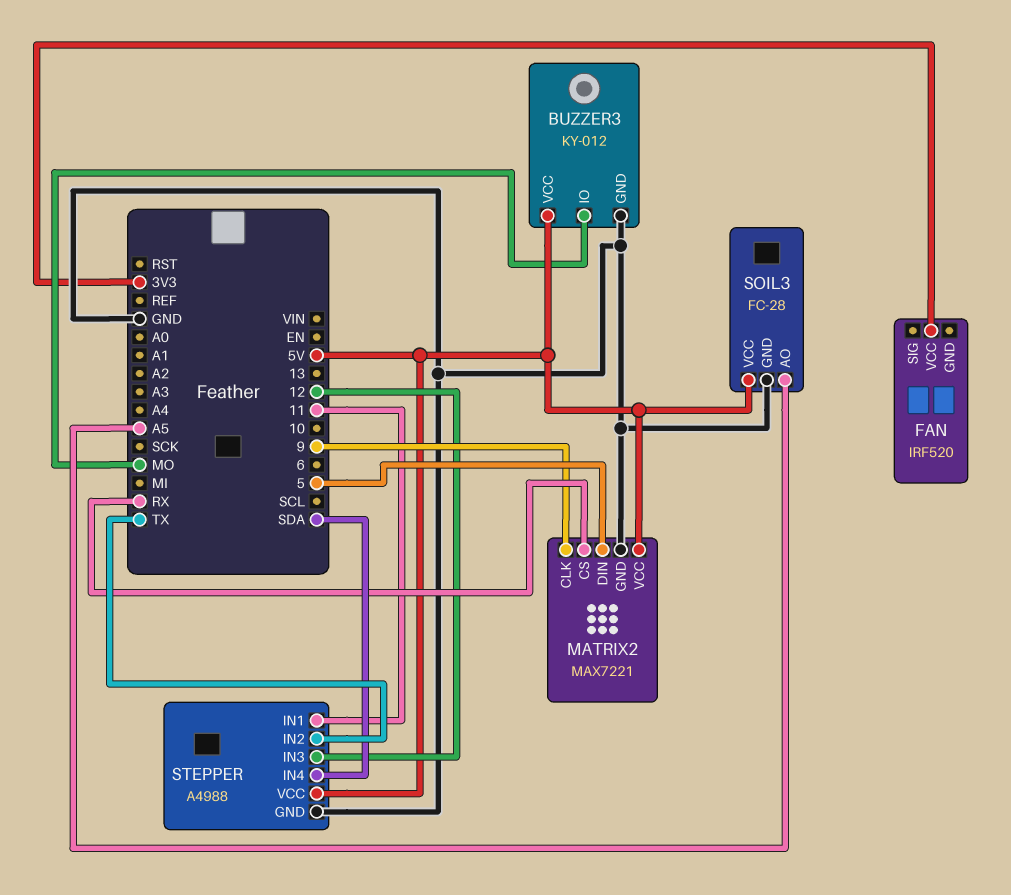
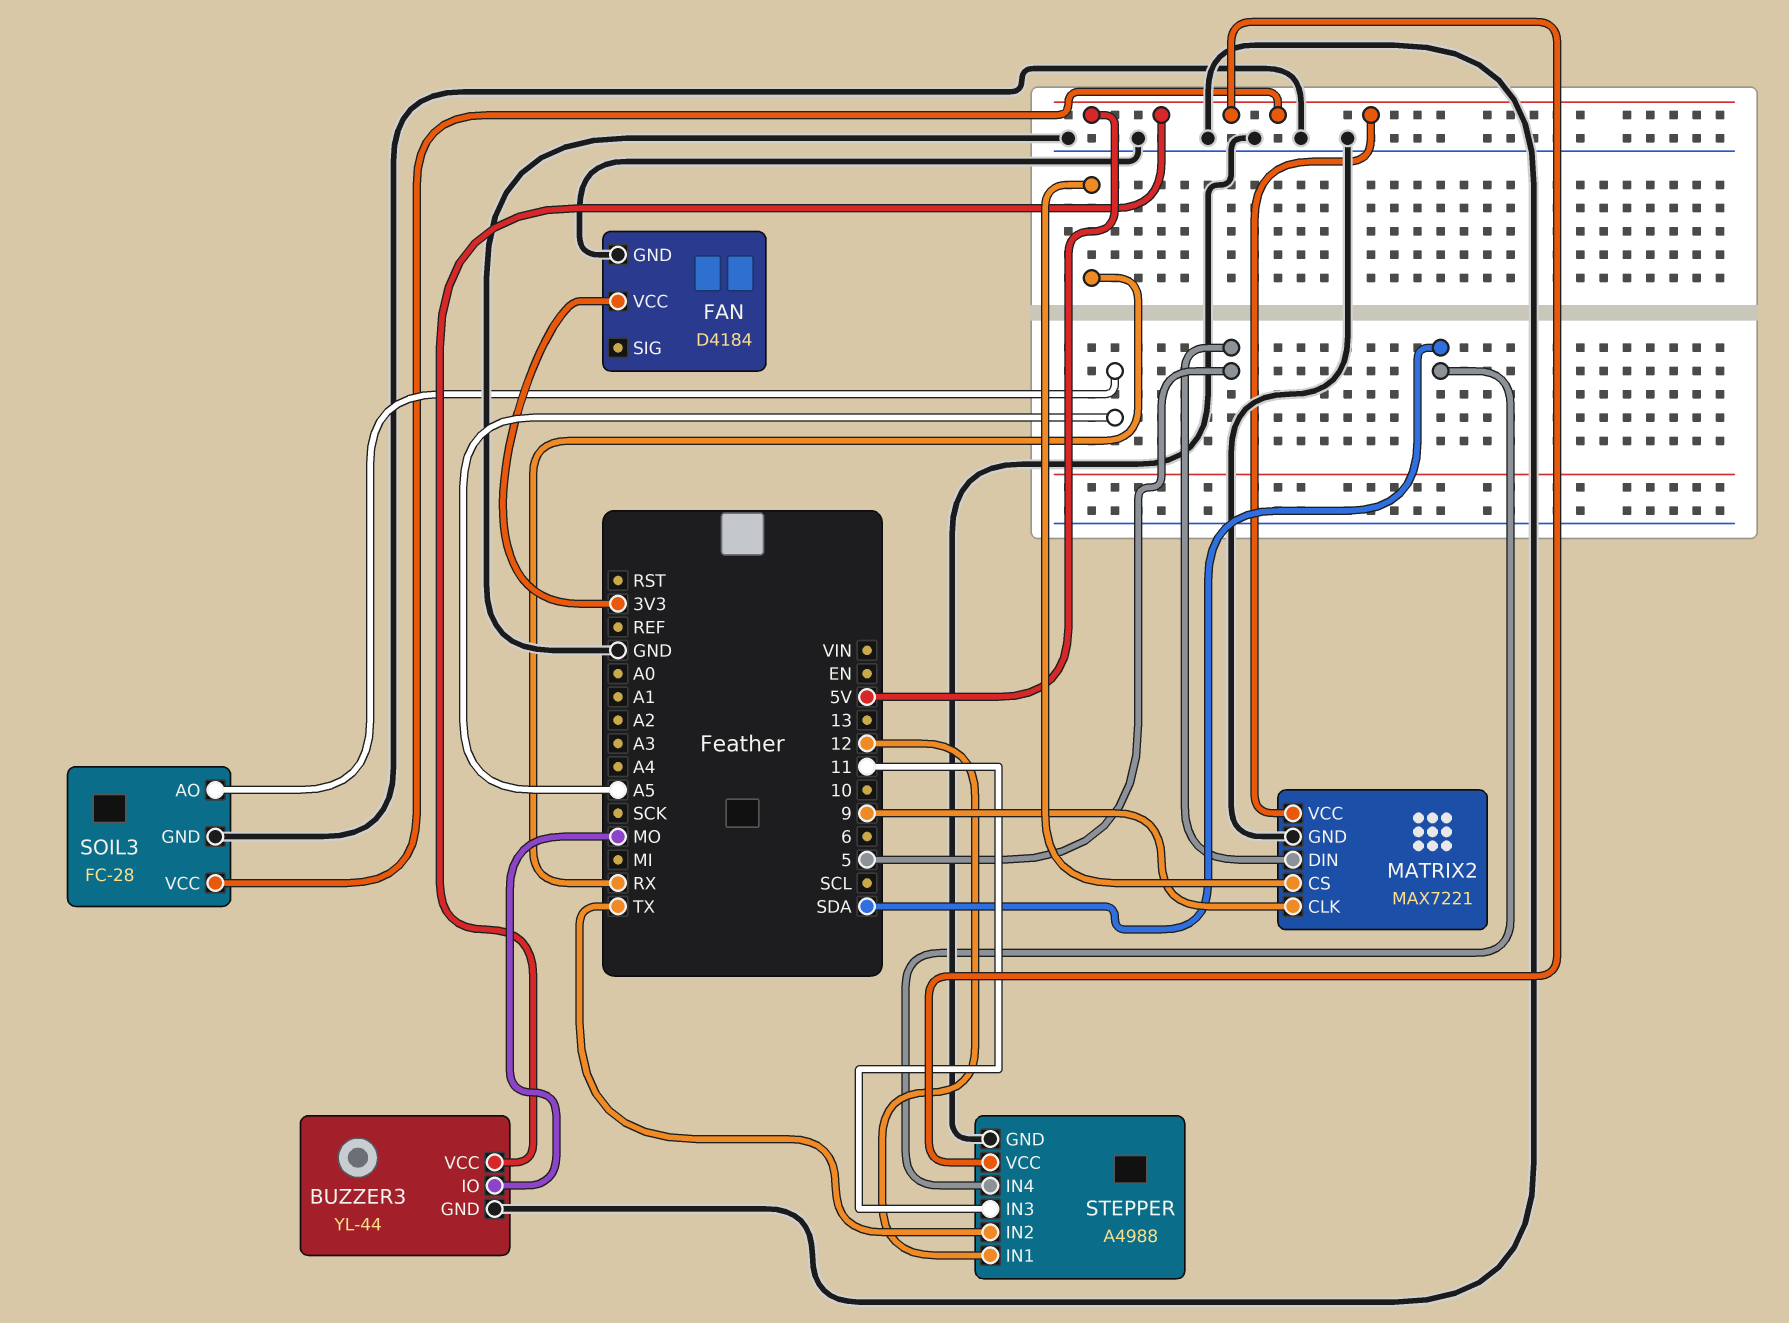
BUZZER3: KY-012 -> YL-44
FAN: IRF520 -> D4184
FAN pin GND: none -> GND
STEPPER pin IN1: 11 -> 12
STEPPER pin IN3: 12 -> 11

